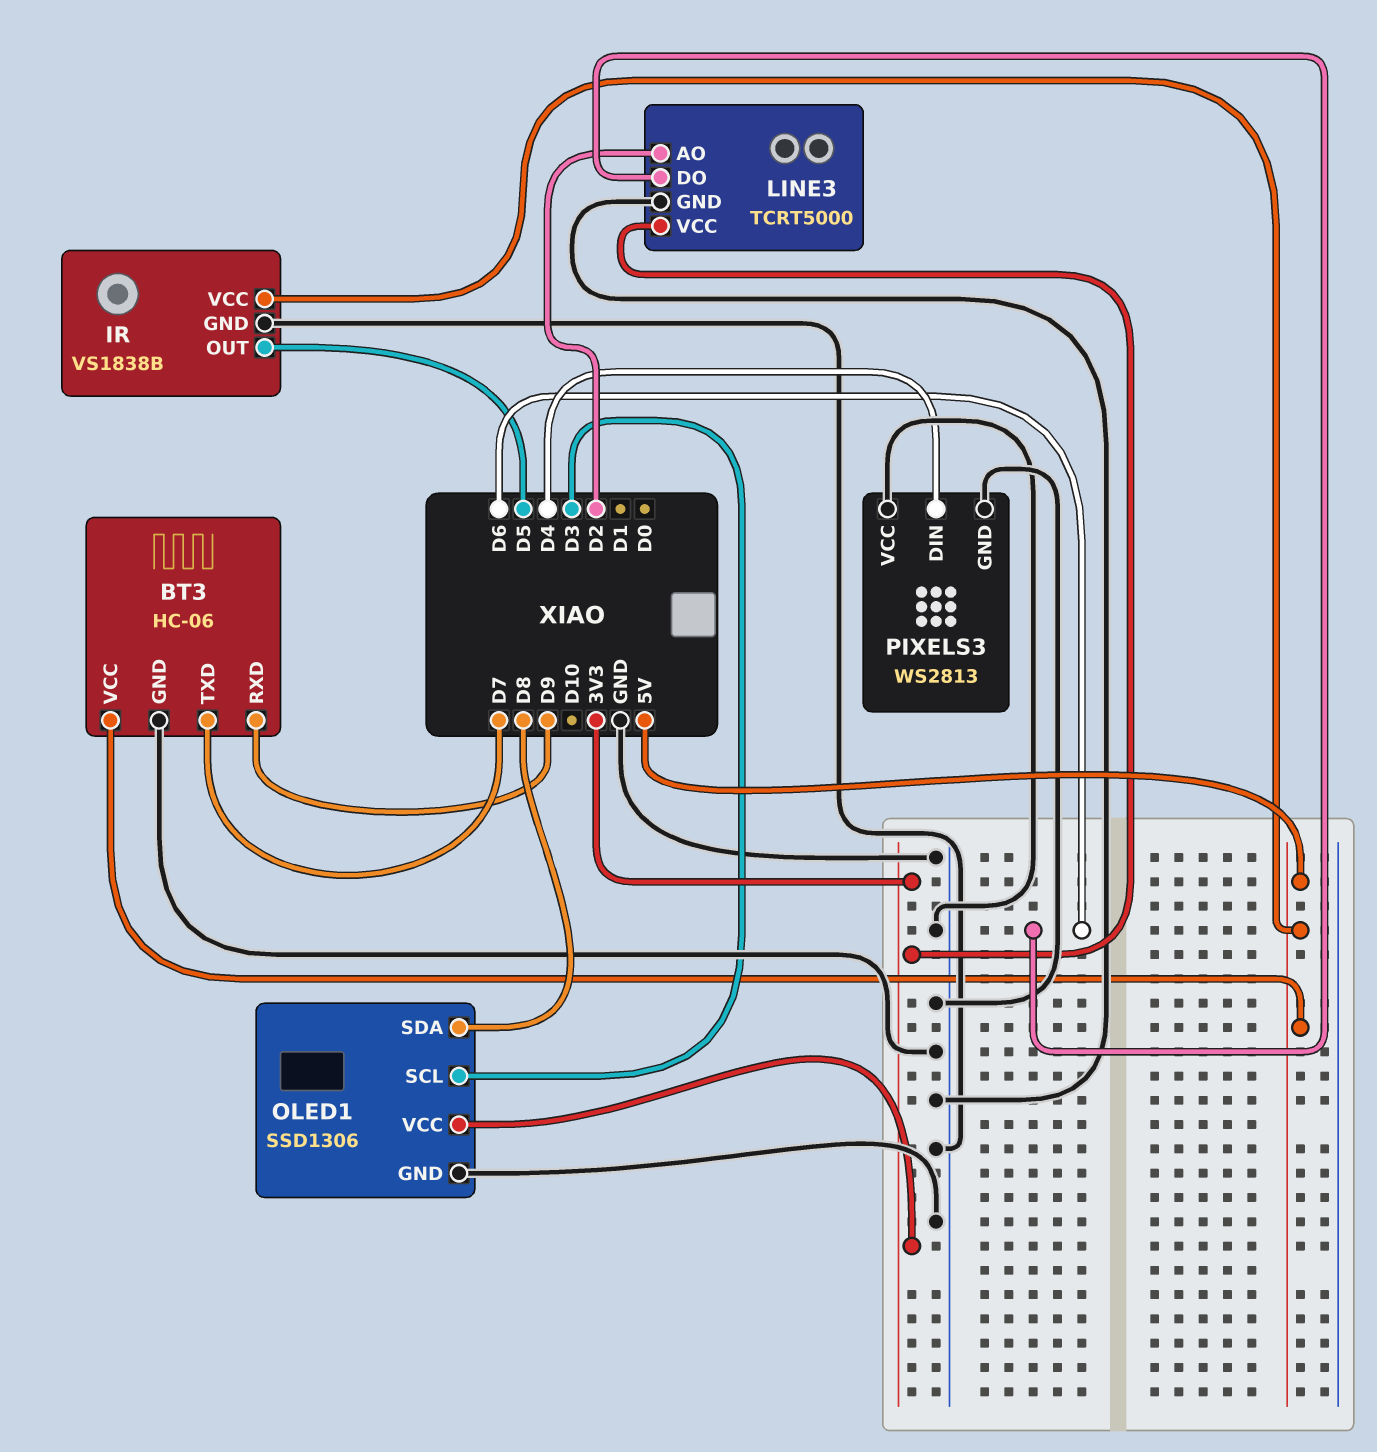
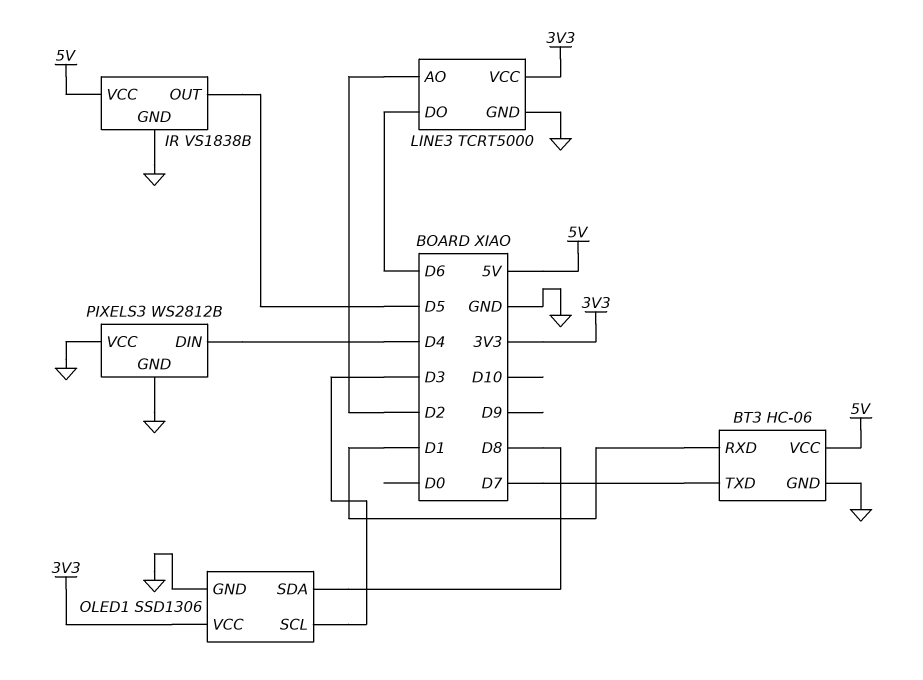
BT3 pin RXD: D9 -> D1
PIXELS3: WS2813 -> WS2812B

